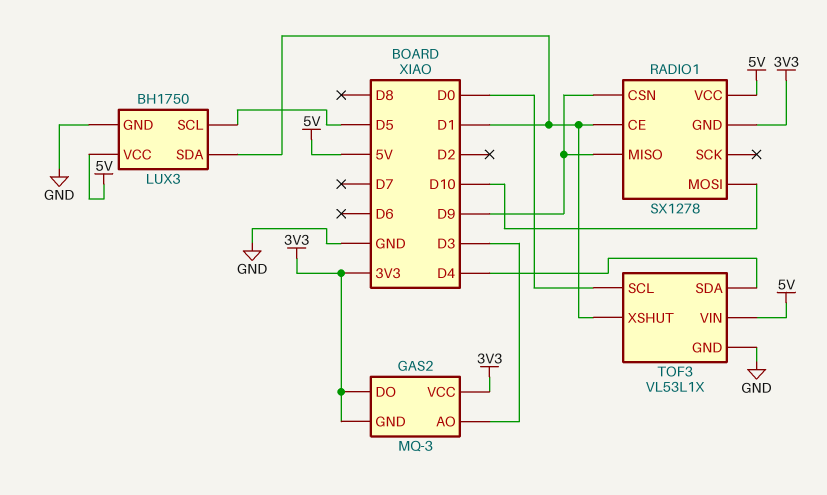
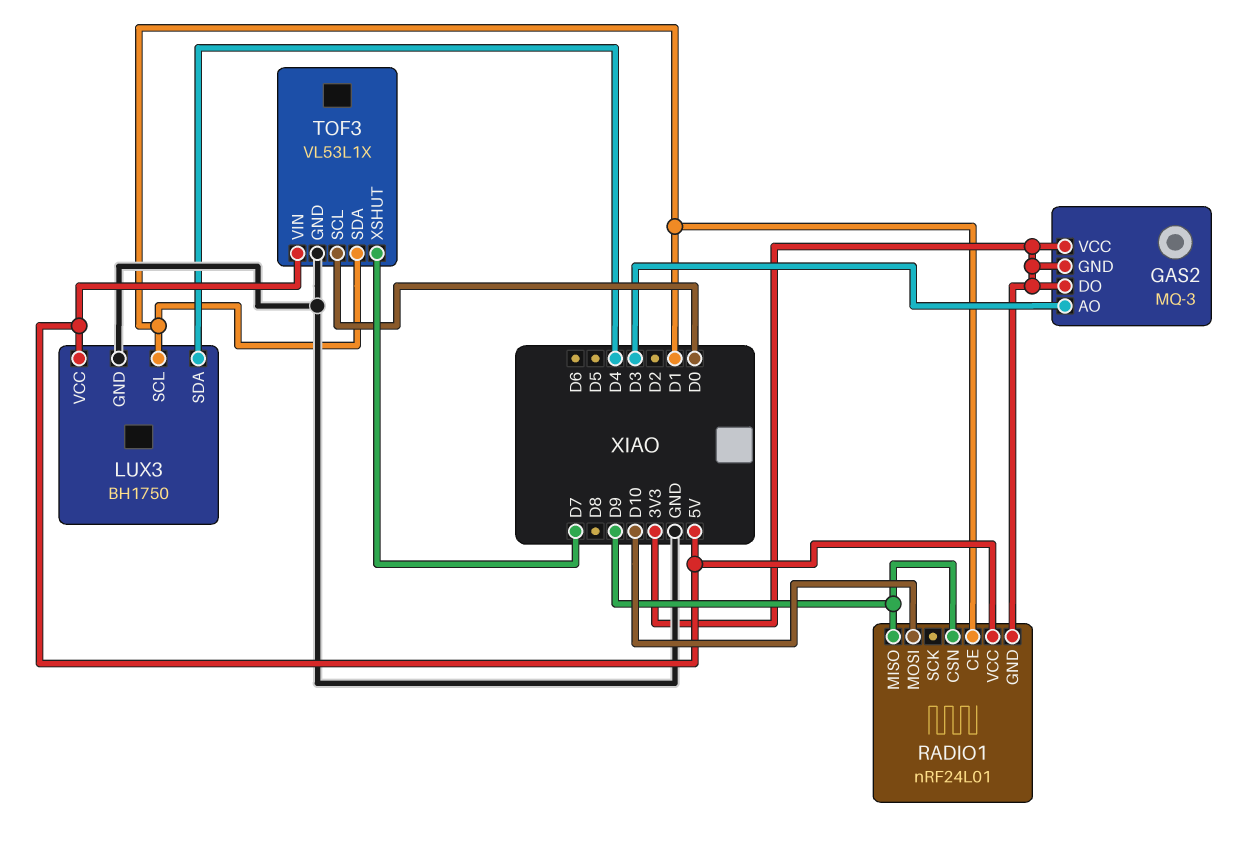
LUX3 pin SCL: D5 -> D1
LUX3 pin SDA: D1 -> D4
RADIO1: SX1278 -> nRF24L01
TOF3 pin SDA: D4 -> D1
TOF3 pin XSHUT: D1 -> D7

